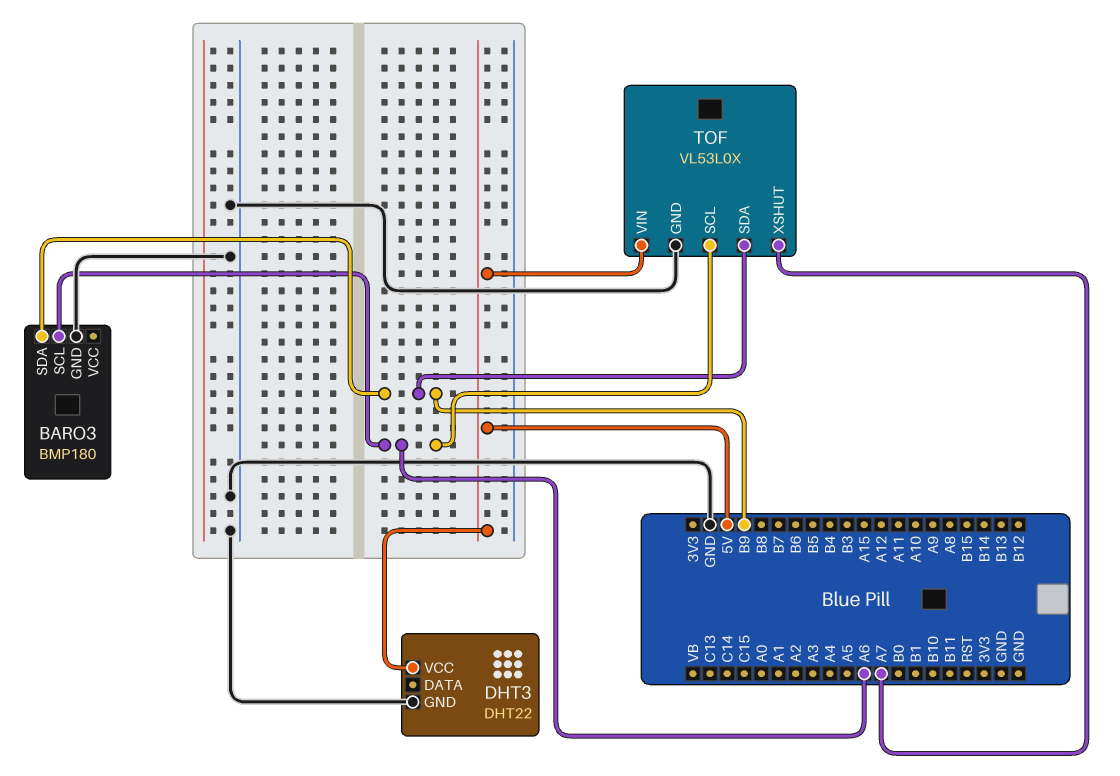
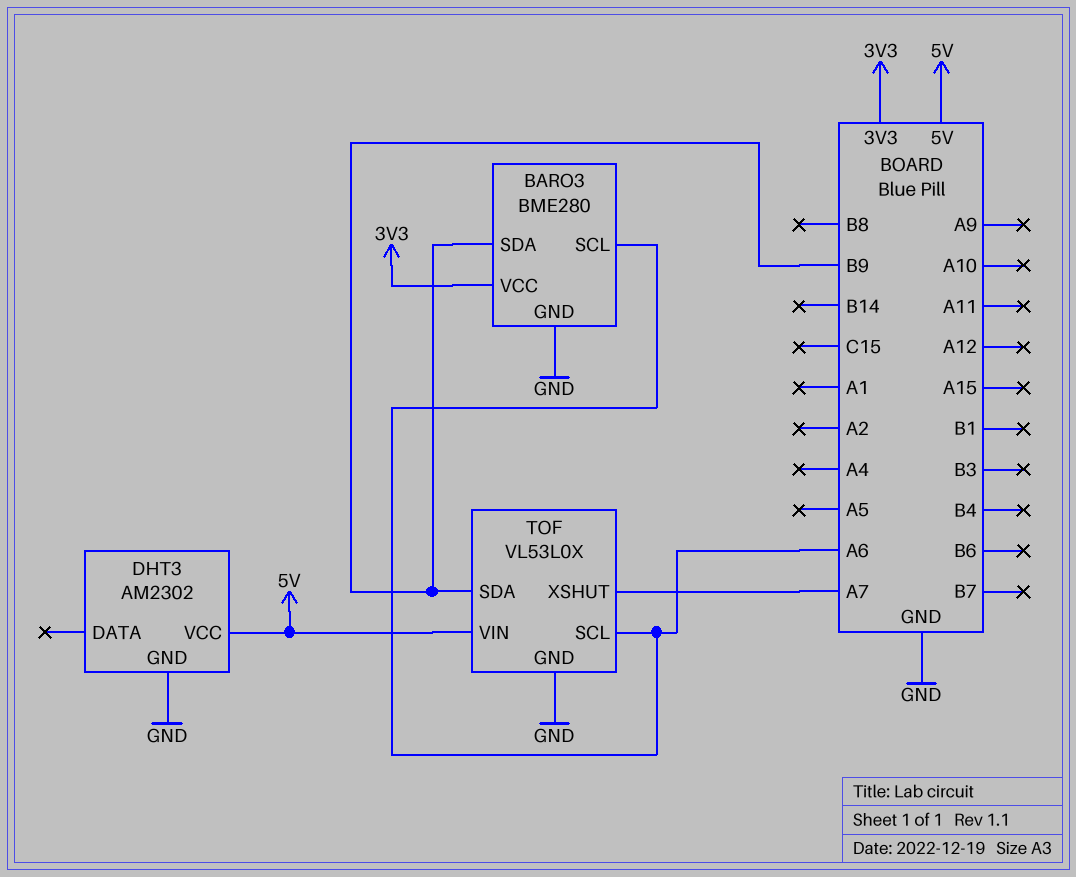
BARO3: BMP180 -> BME280
BARO3 pin VCC: none -> 3V3
DHT3: DHT22 -> AM2302

